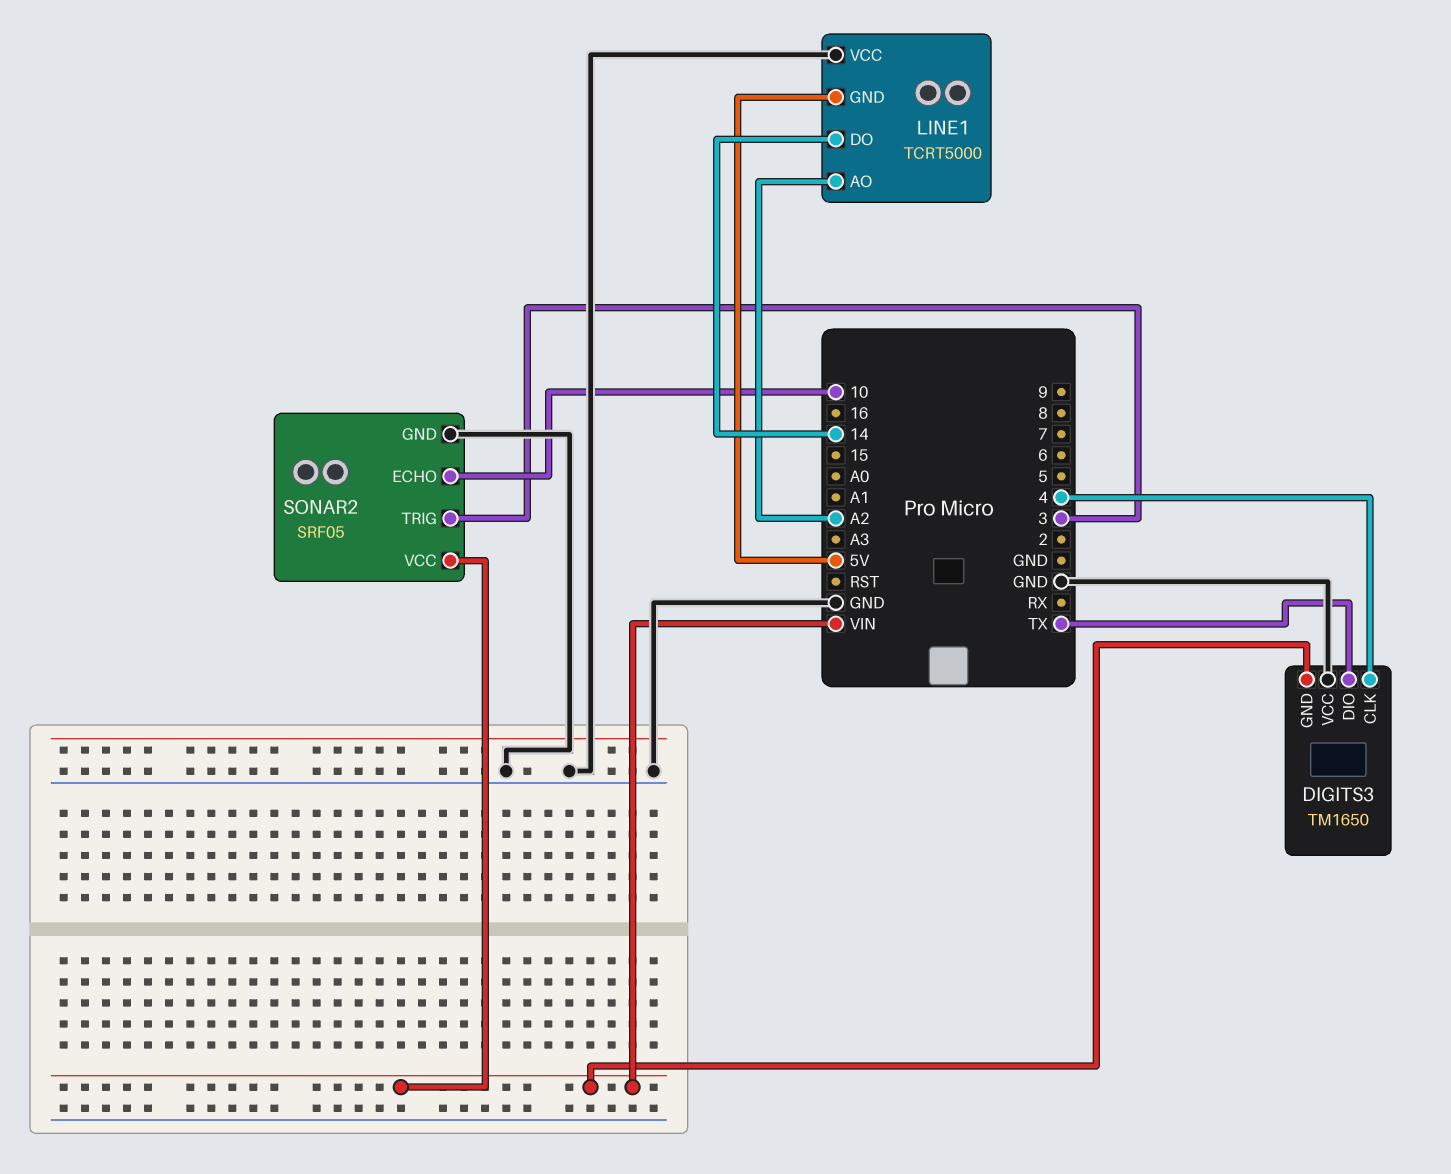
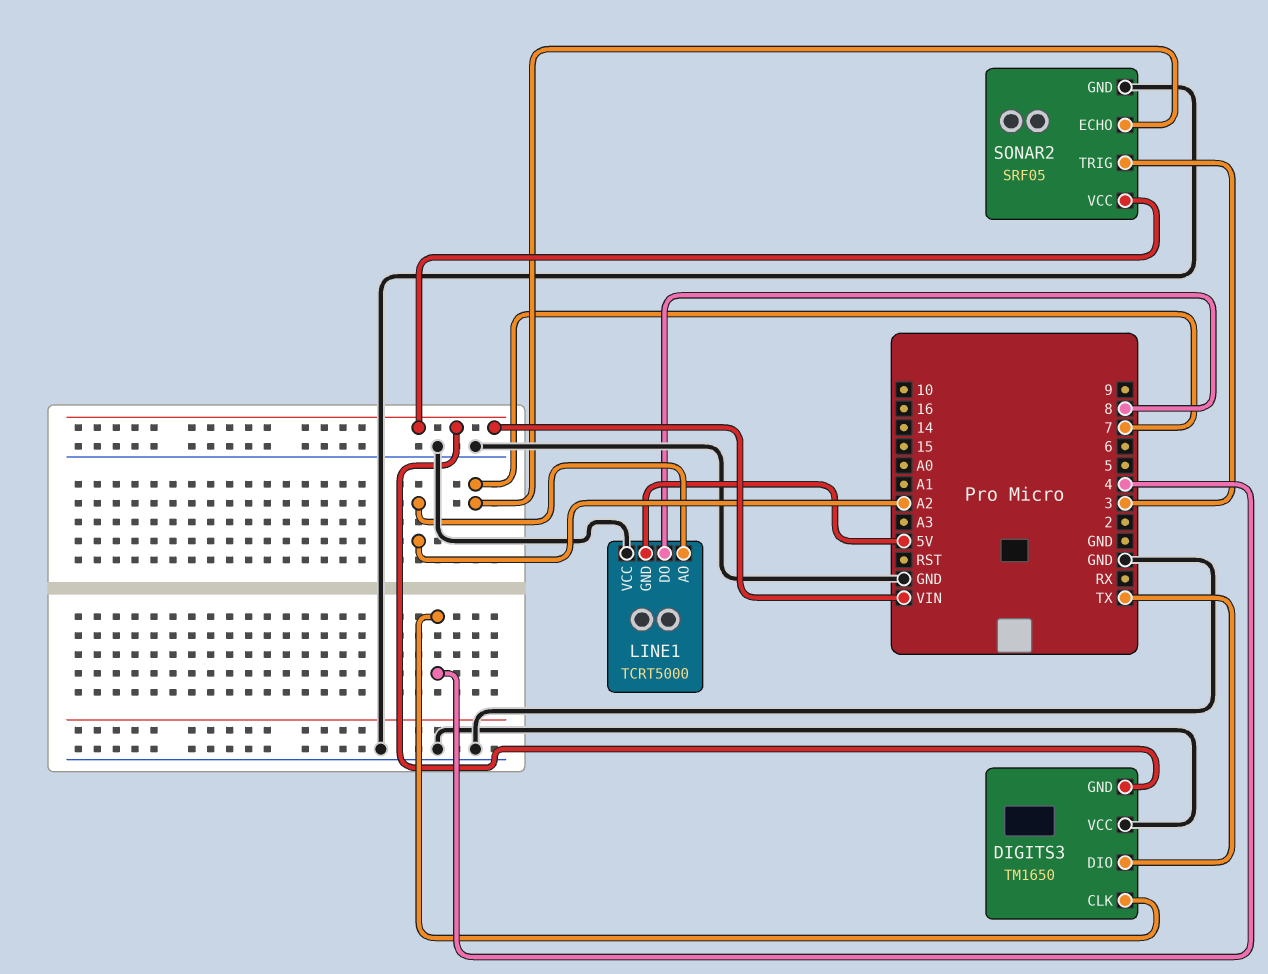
LINE1 pin DO: 14 -> 8
SONAR2 pin ECHO: 10 -> 7

